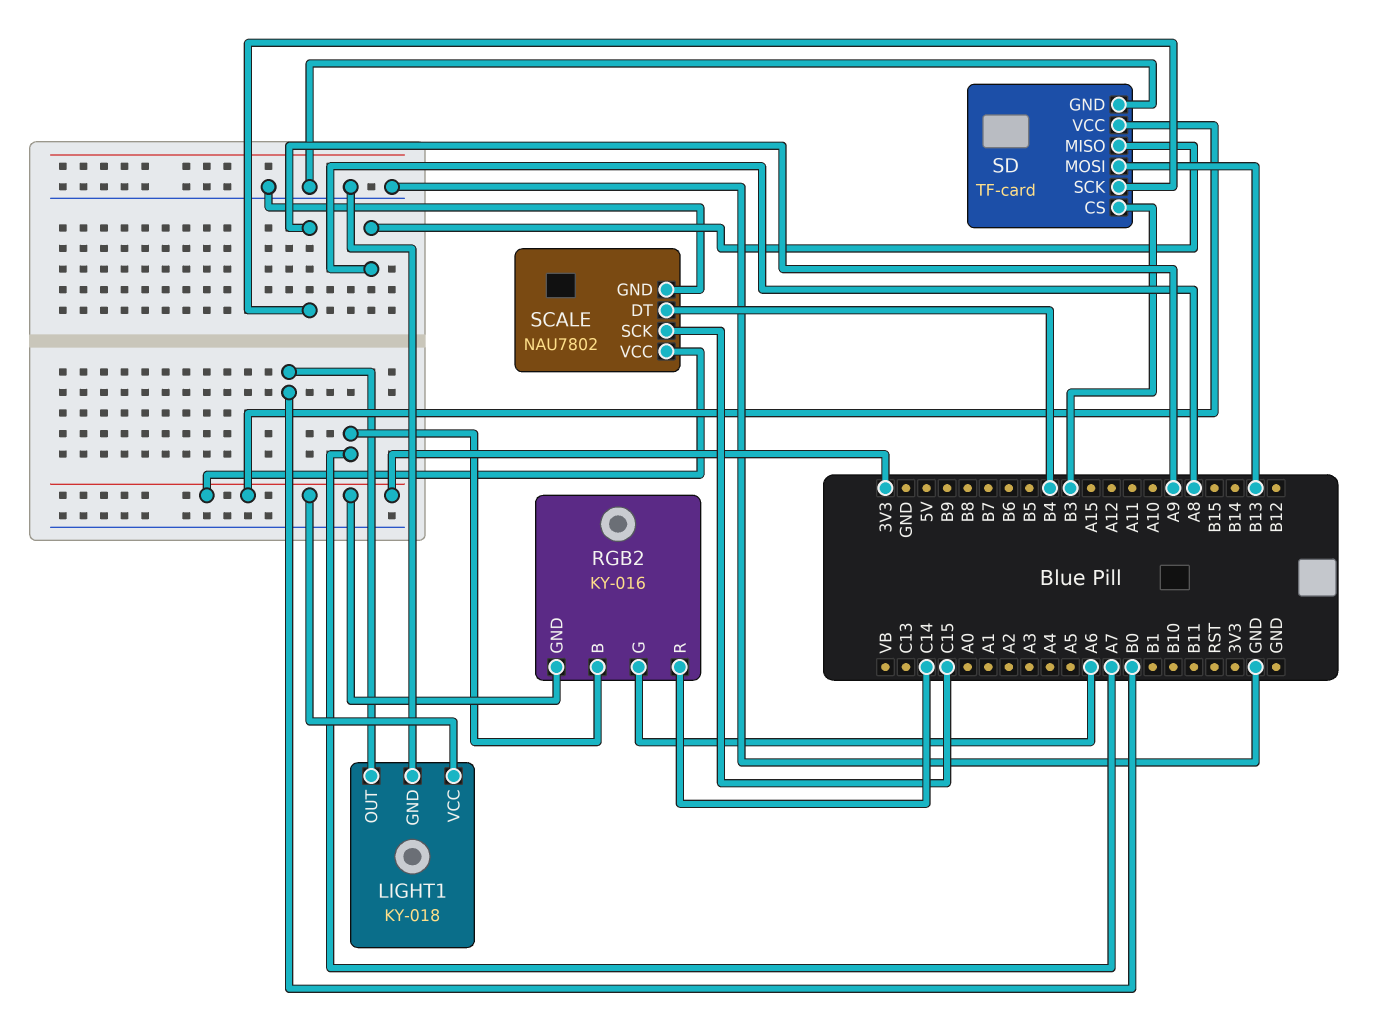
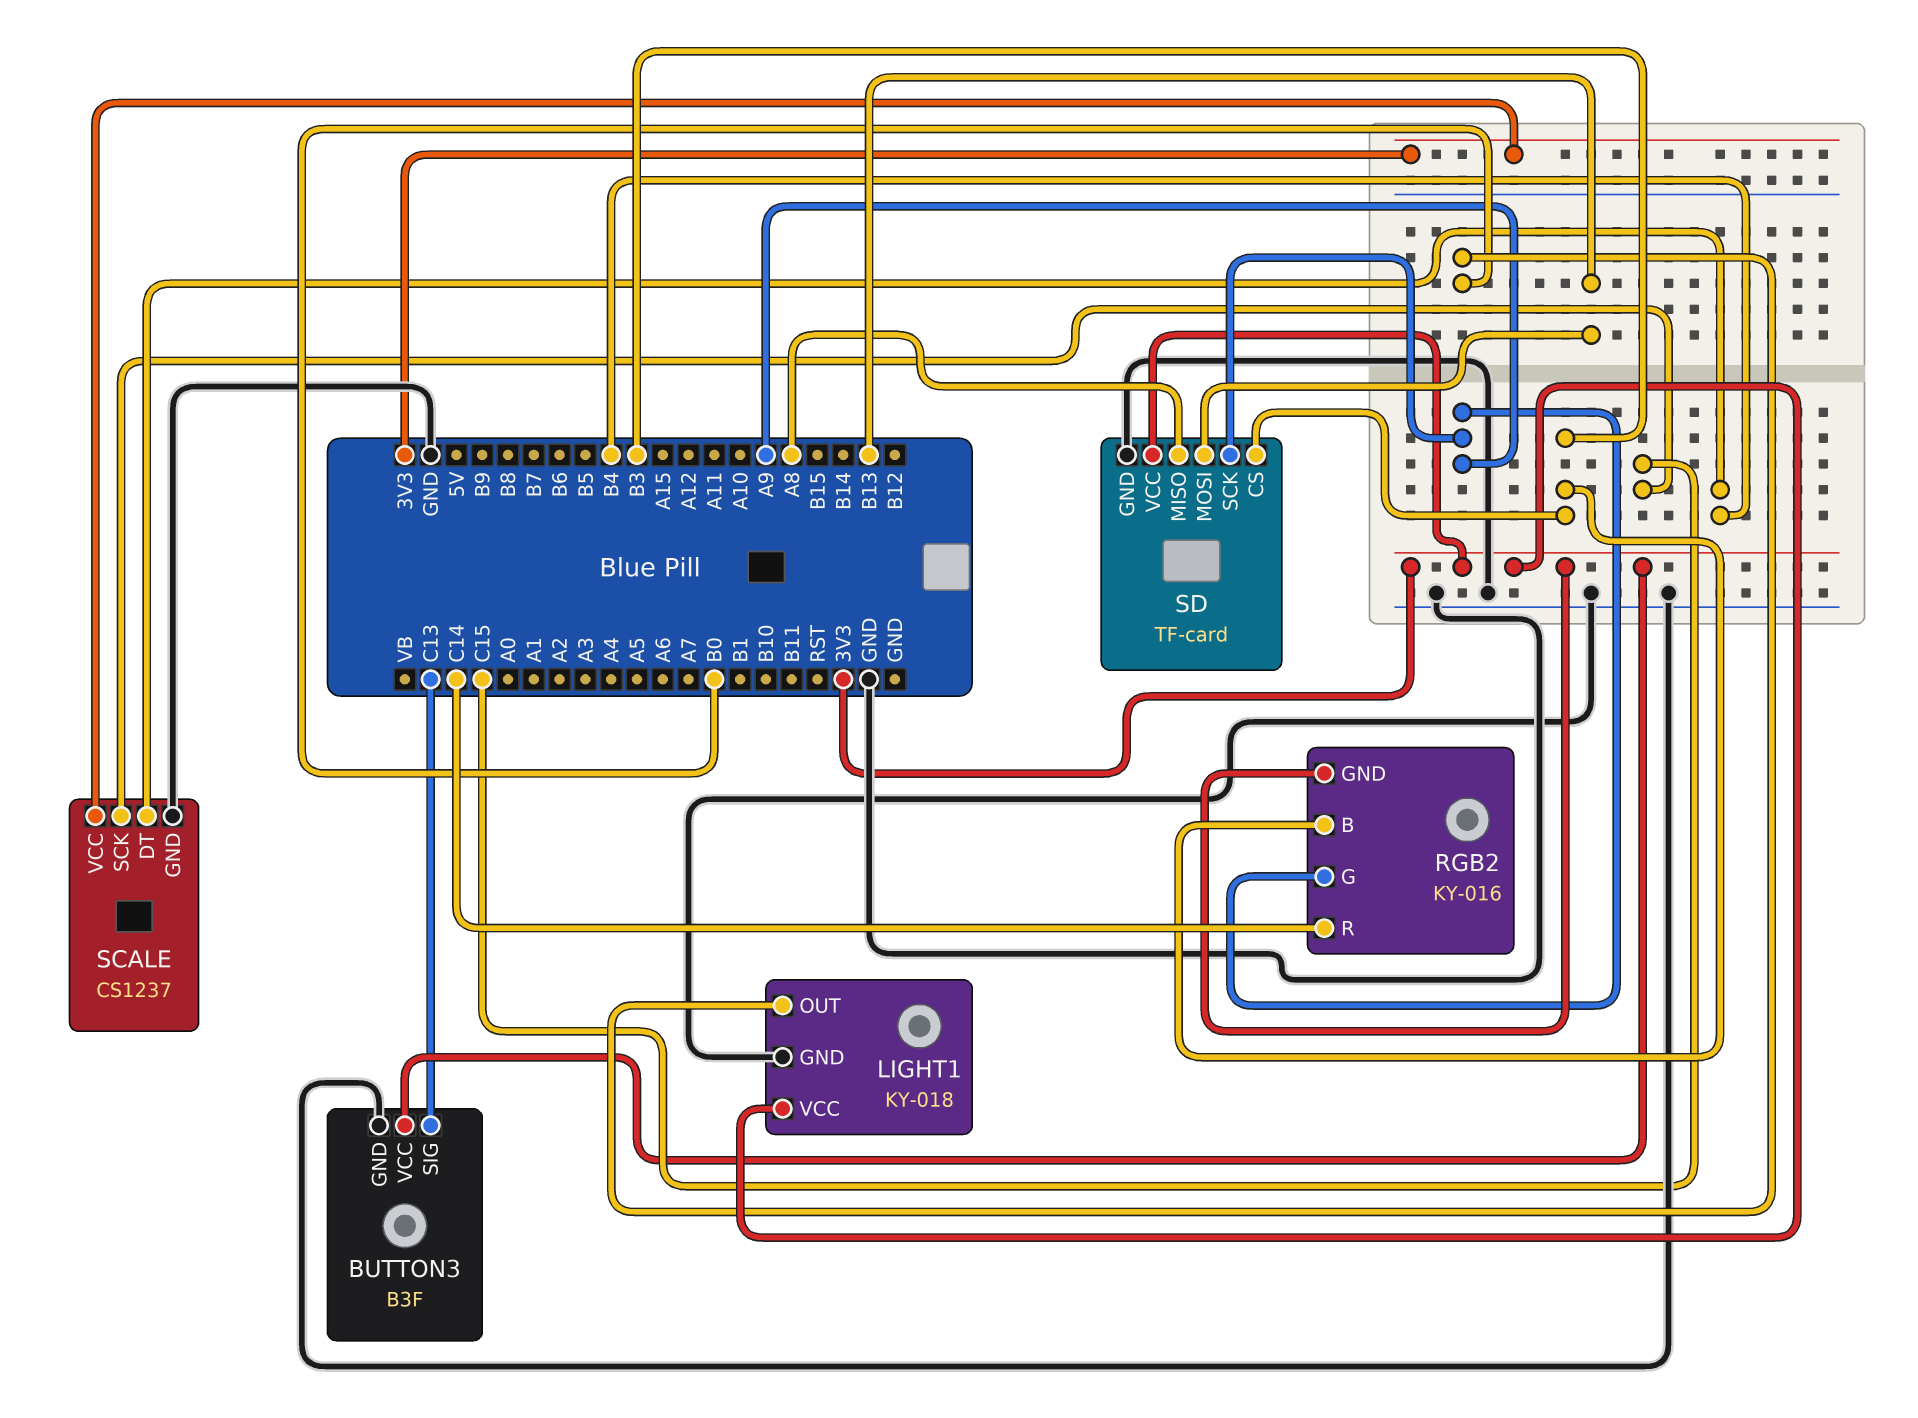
BUTTON3: none -> B3F
BUTTON3 pin GND: none -> GND
BUTTON3 pin SIG: none -> C13
BUTTON3 pin VCC: none -> 3V3
RGB2 pin B: A7 -> B3
RGB2 pin G: A6 -> A9
SCALE: NAU7802 -> CS1237

